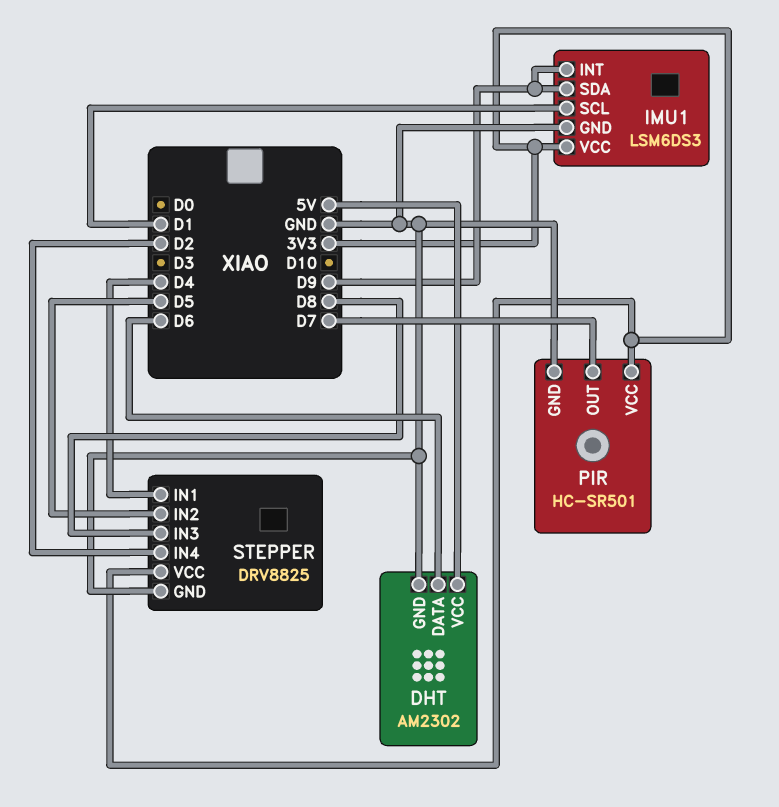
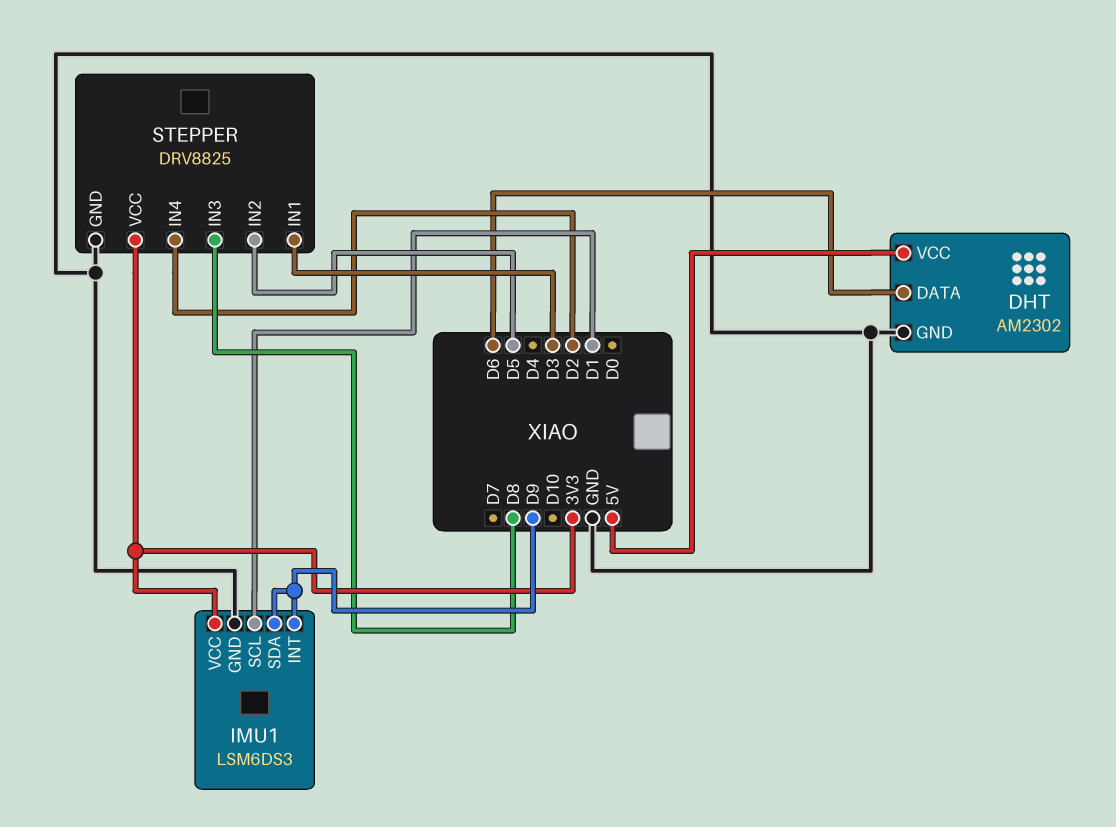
PIR: HC-SR501 -> none
PIR pin GND: GND -> none
PIR pin OUT: D7 -> none
PIR pin VCC: 3V3 -> none
STEPPER pin IN1: D4 -> D3

